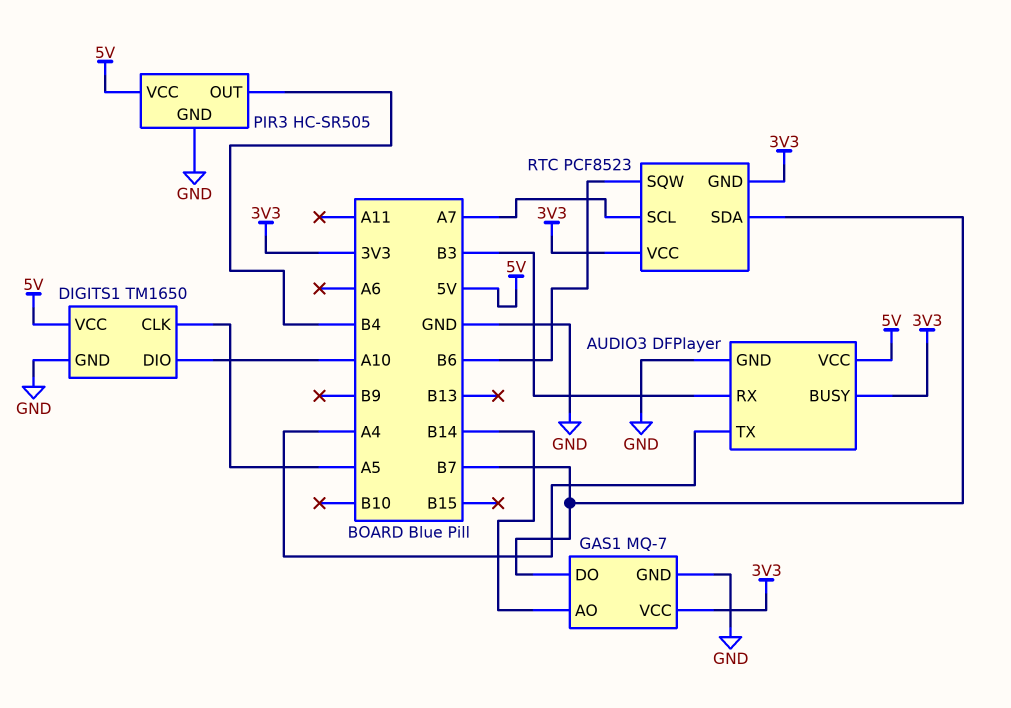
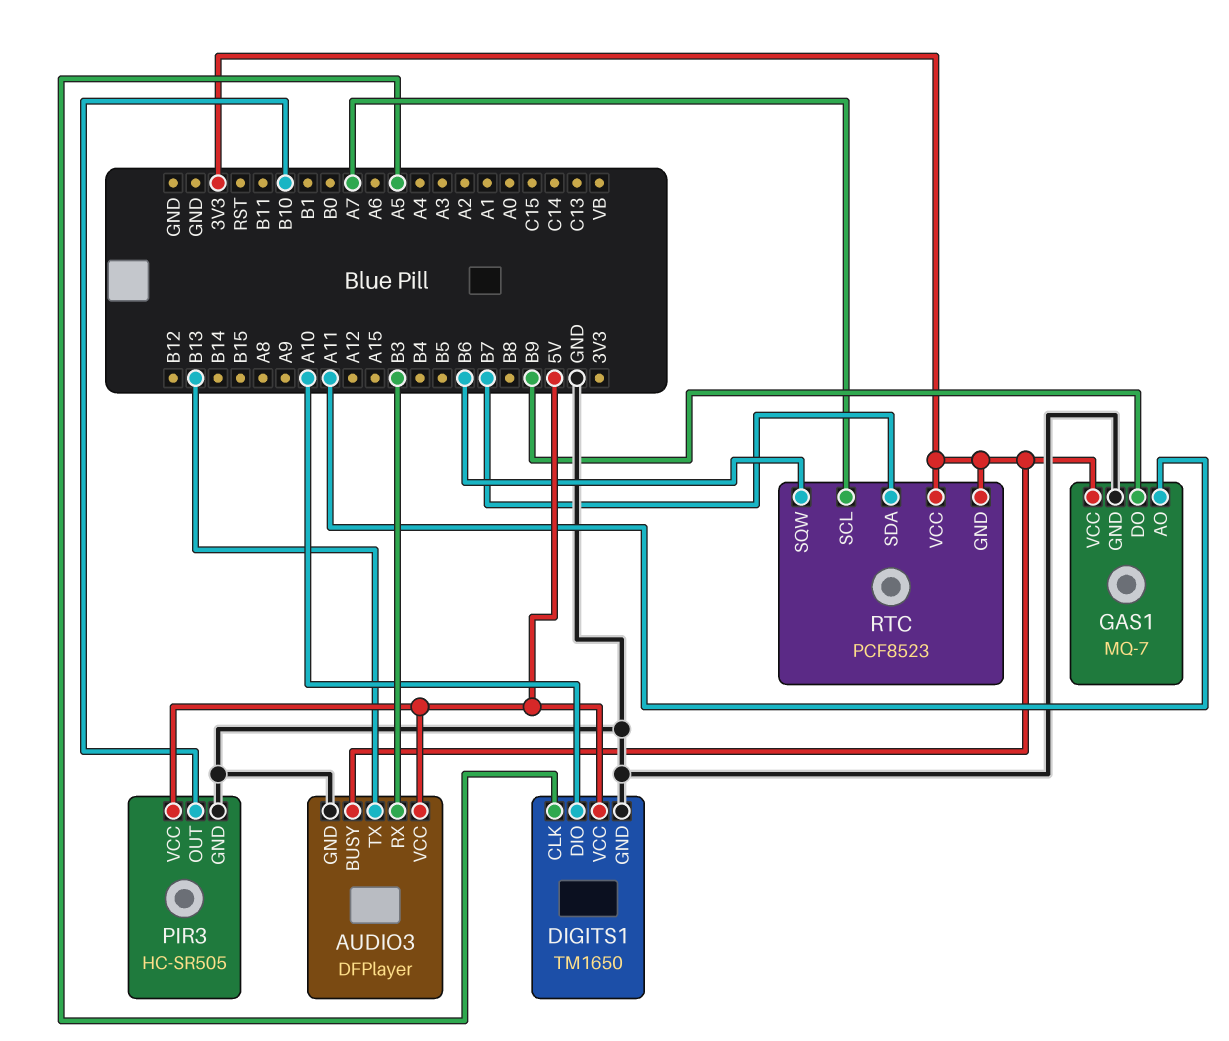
AUDIO3 pin TX: A4 -> B13
GAS1 pin AO: B14 -> A11
GAS1 pin DO: B7 -> B9
PIR3 pin OUT: B4 -> B10

